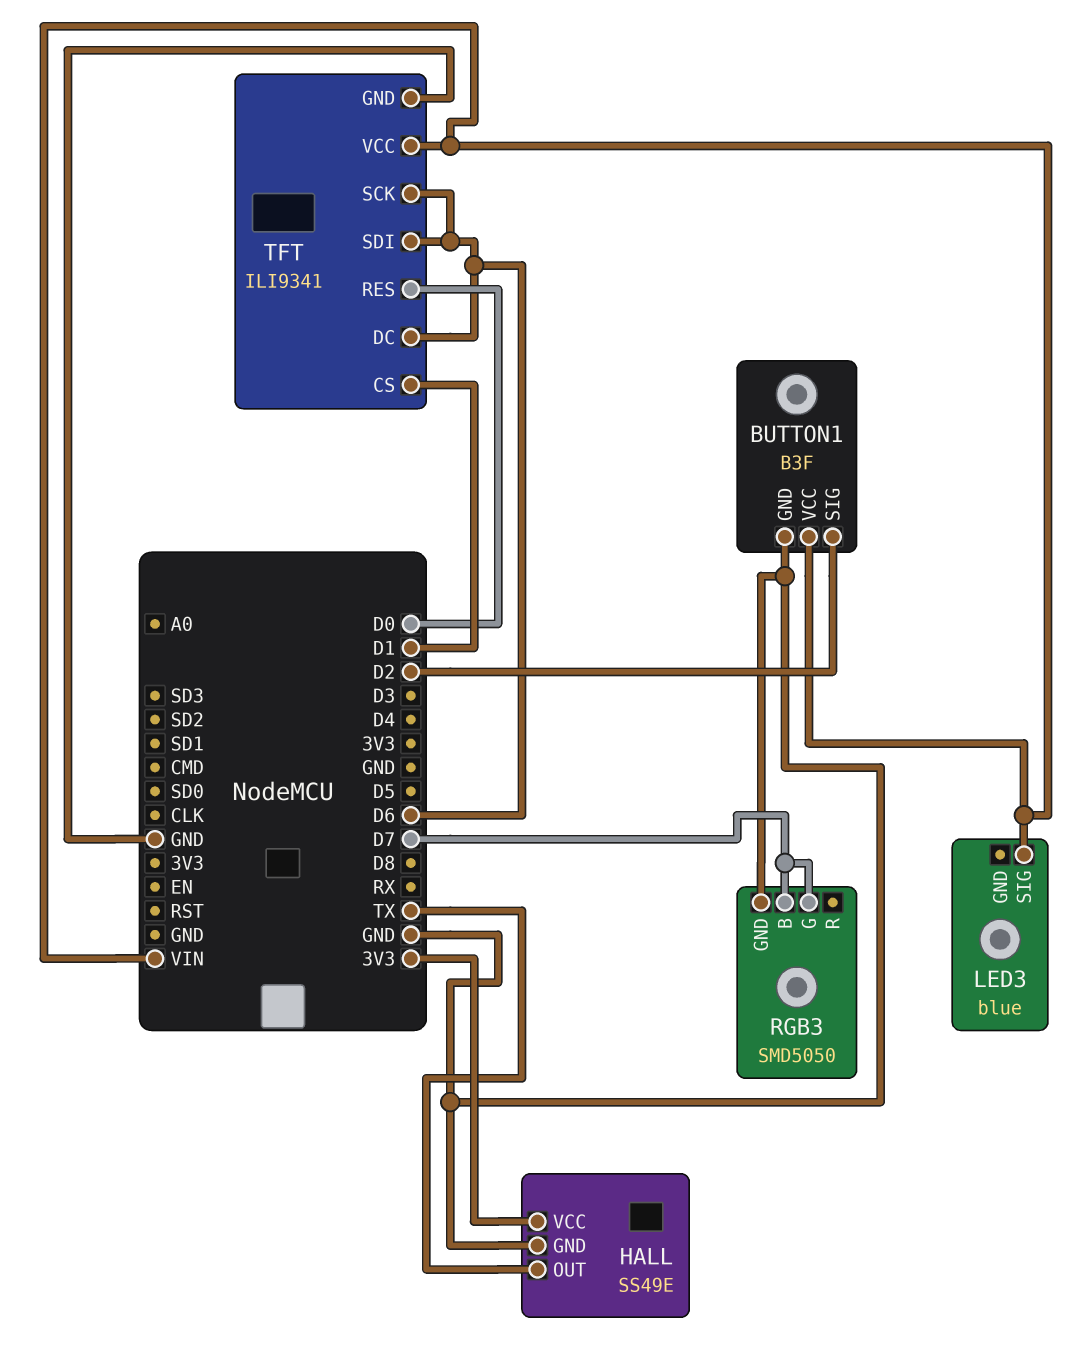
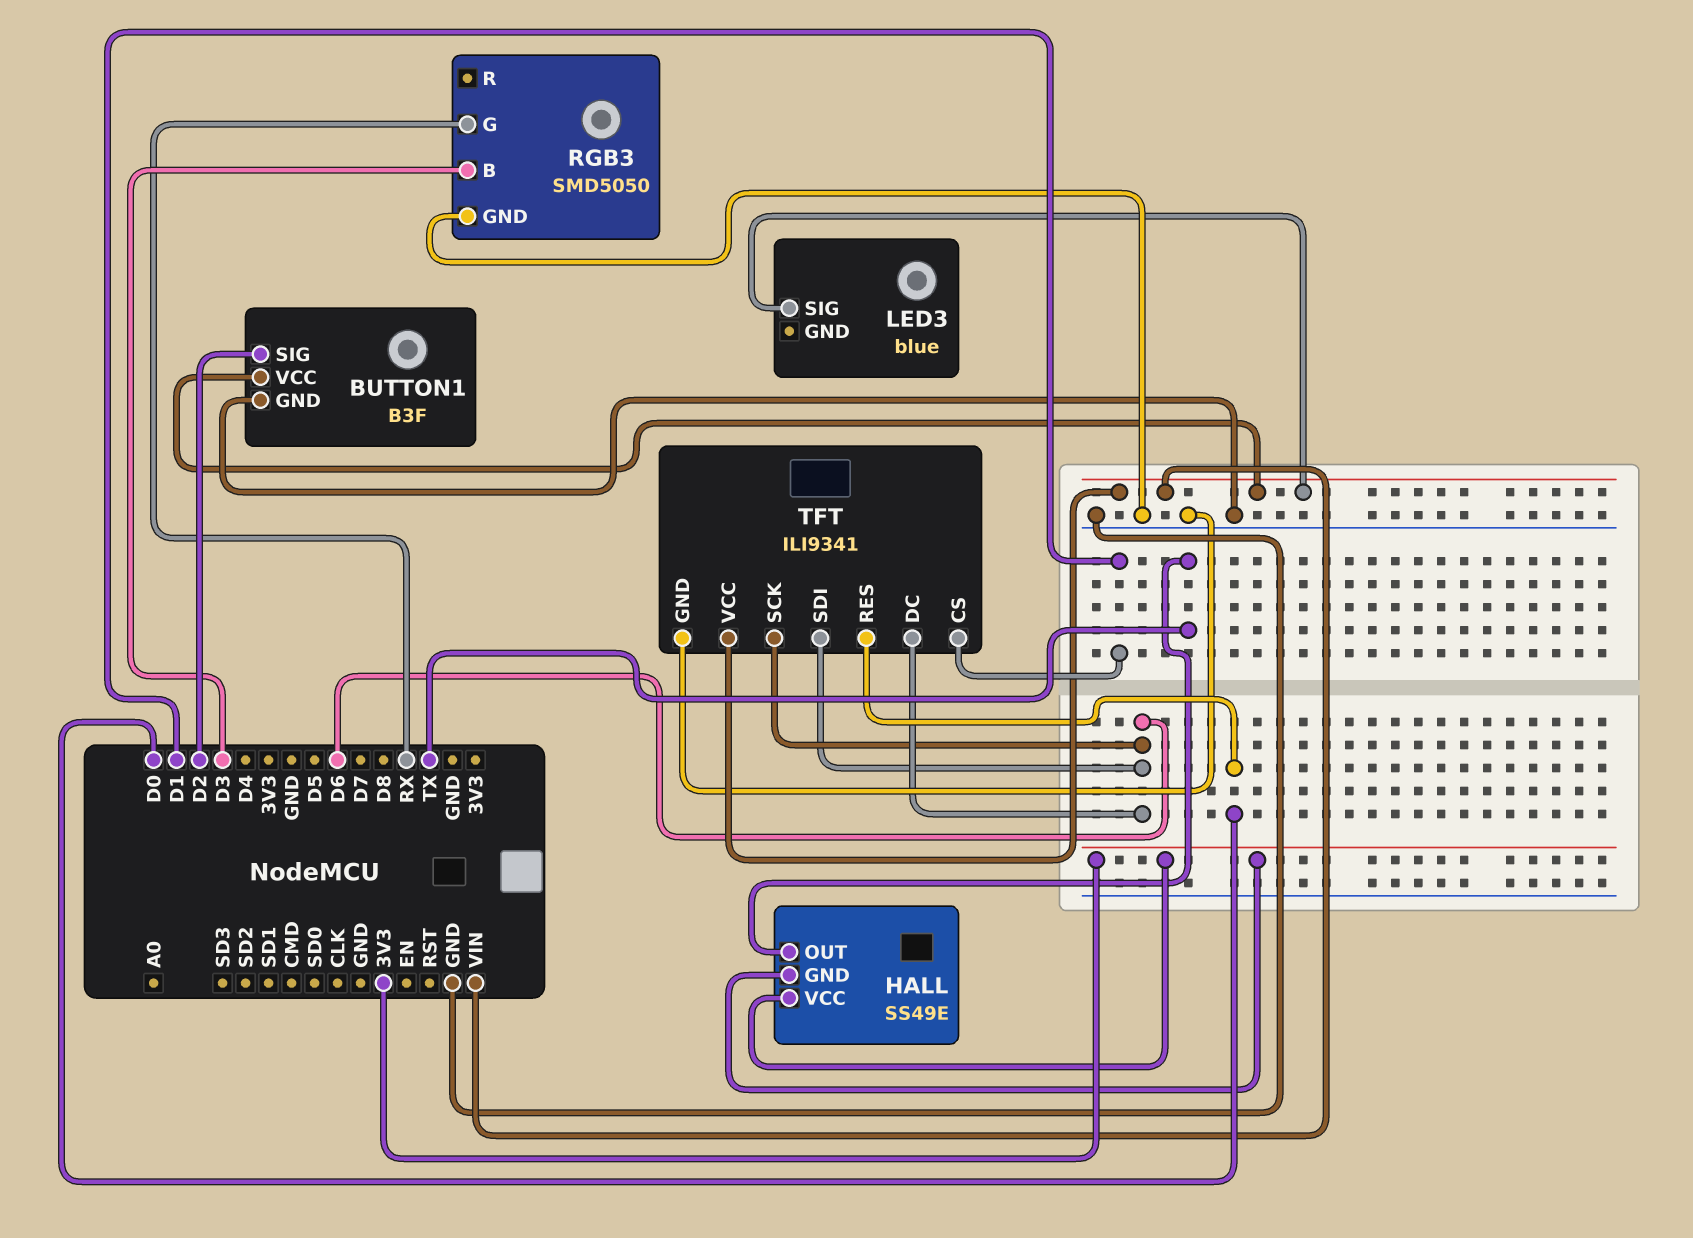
HALL pin GND: GND -> 3V3
RGB3 pin B: D7 -> D3
RGB3 pin G: D7 -> RX

